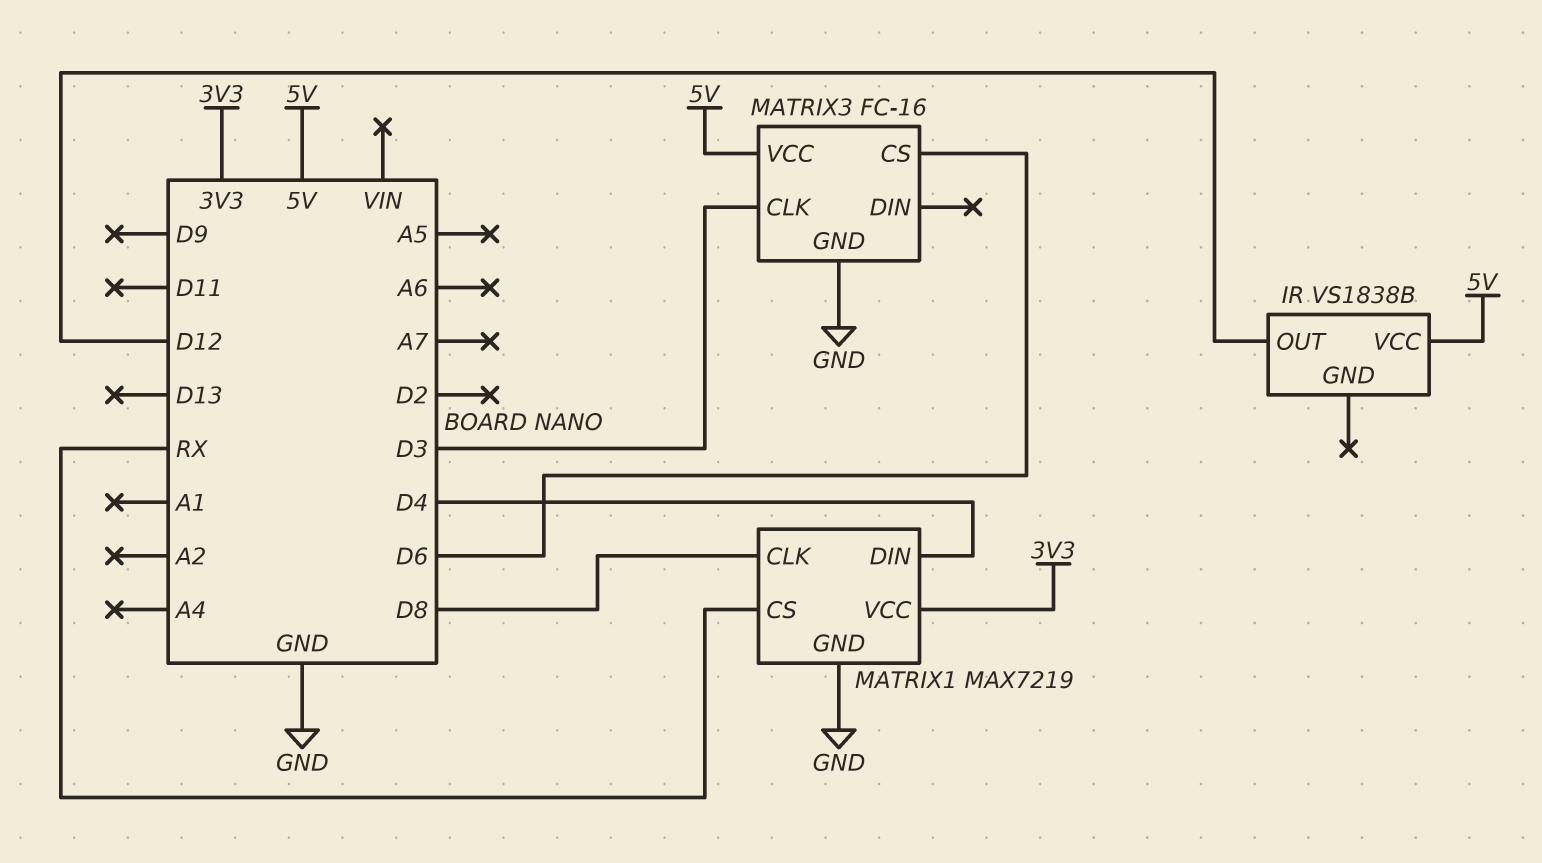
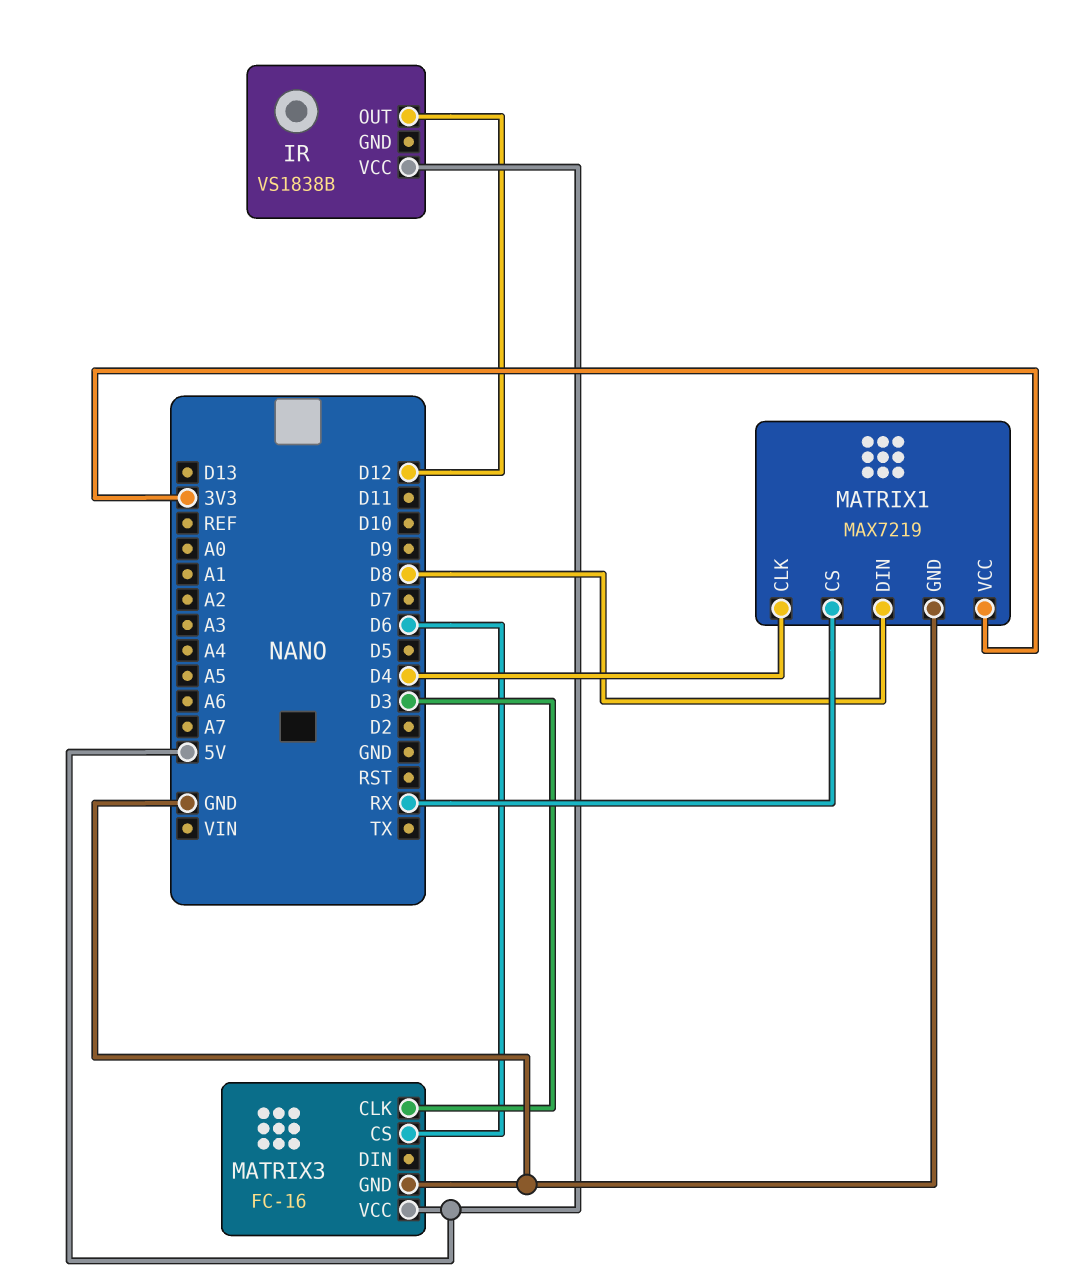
MATRIX1 pin CLK: D8 -> D4
MATRIX1 pin DIN: D4 -> D8

